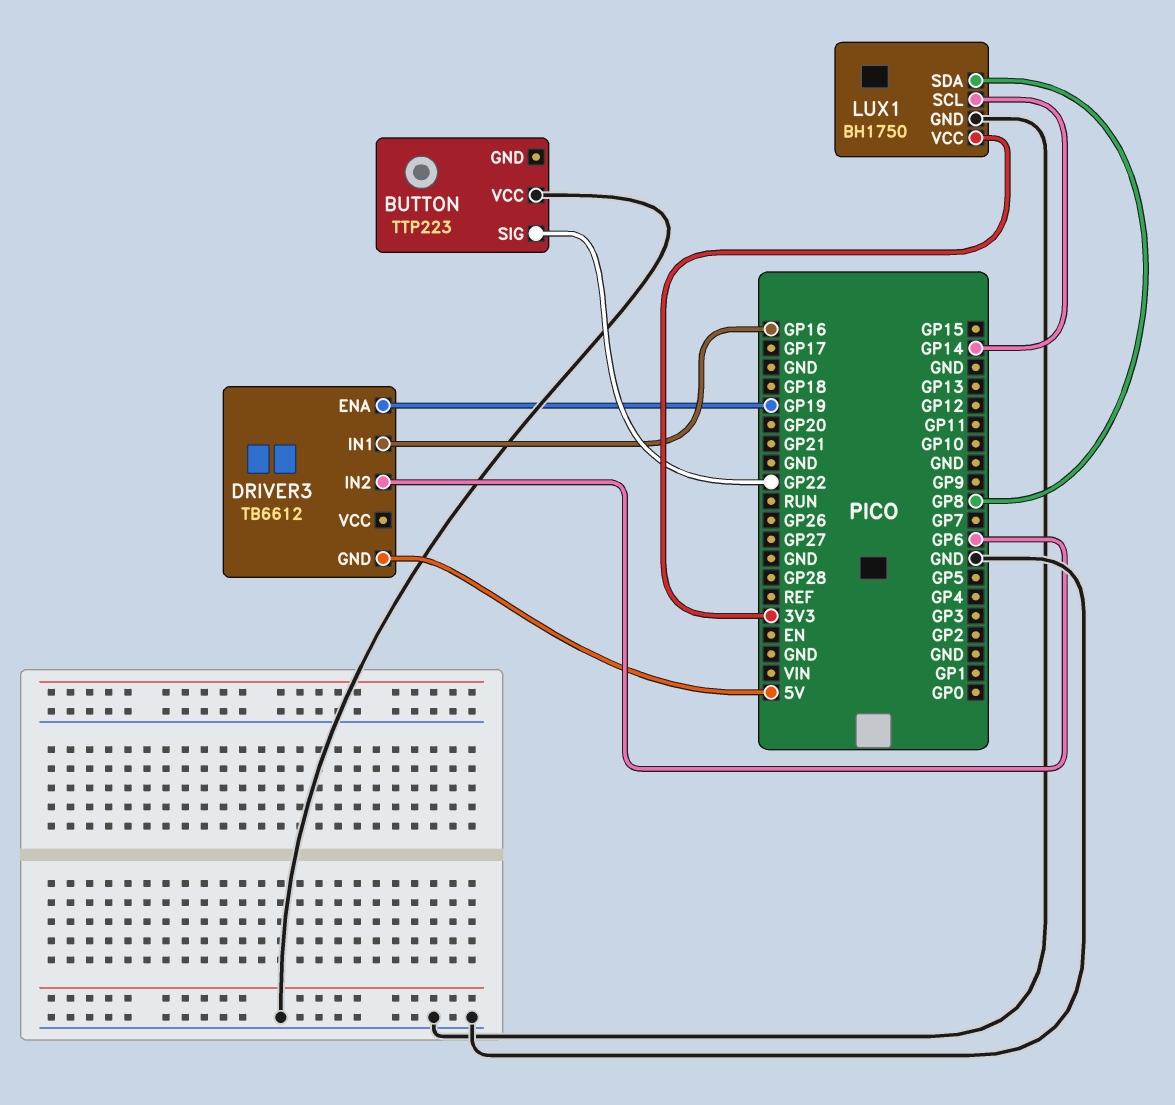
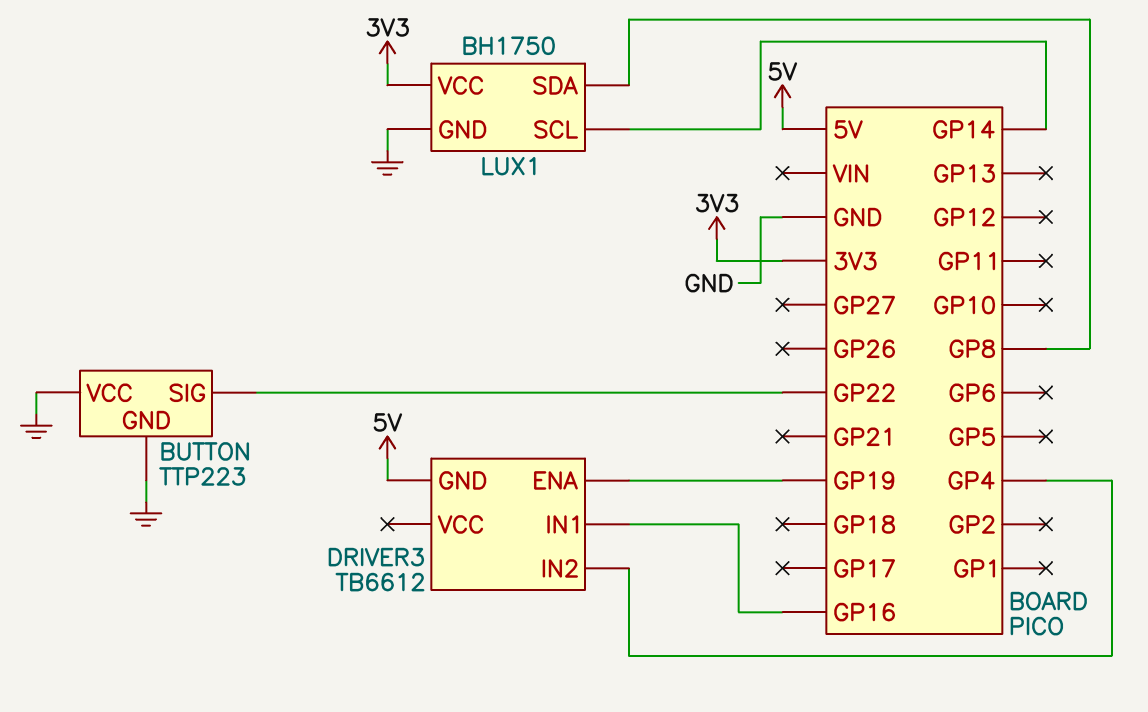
BUTTON pin GND: none -> GND
DRIVER3 pin IN2: GP6 -> GP4

